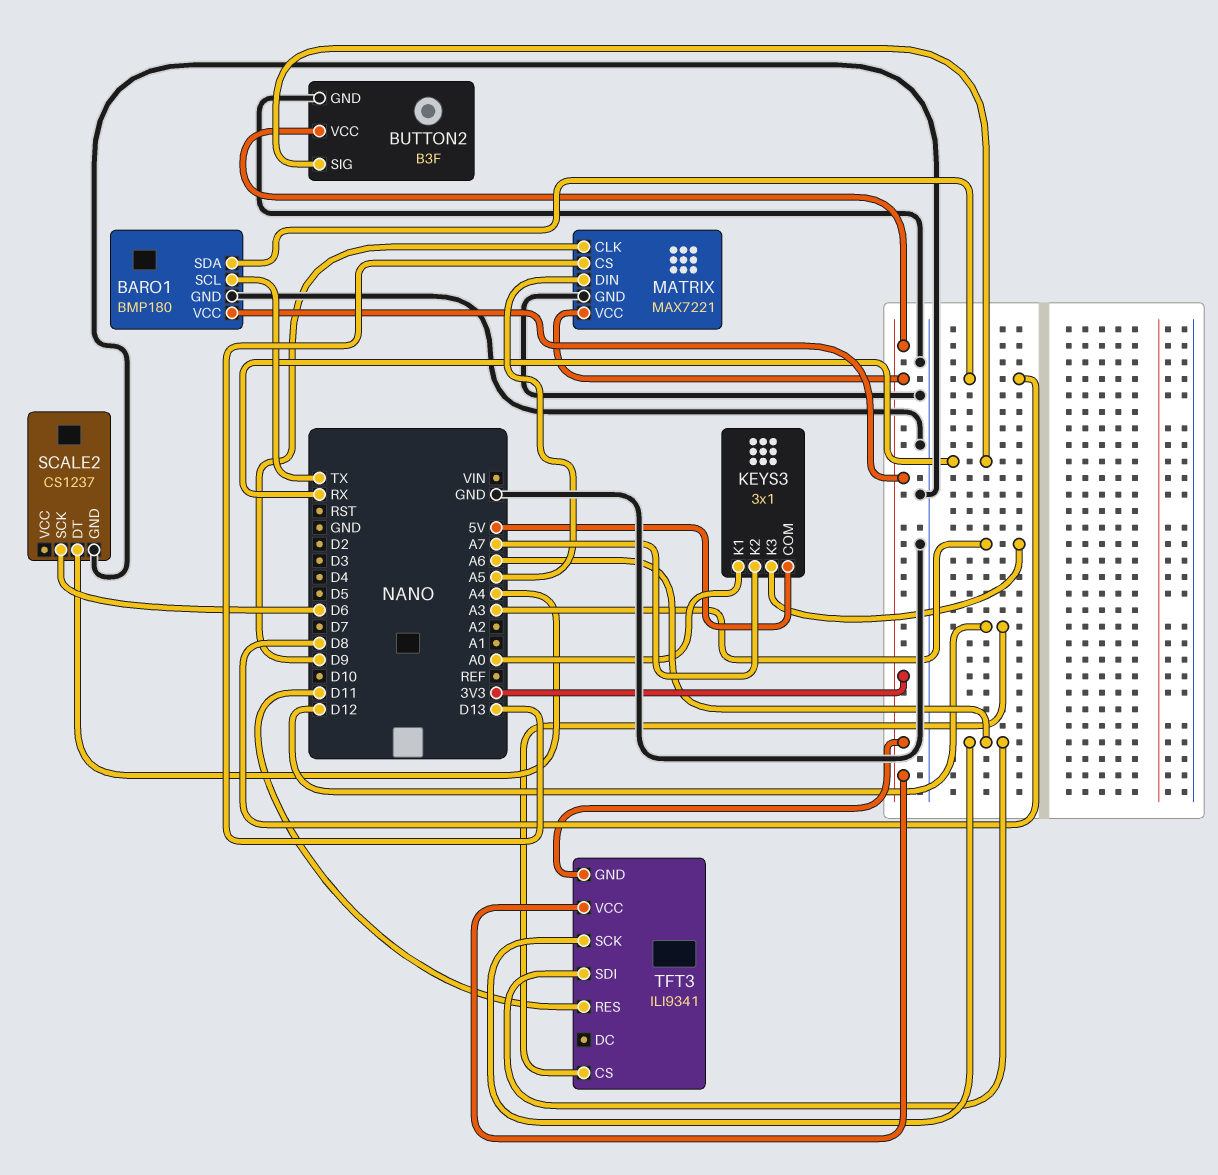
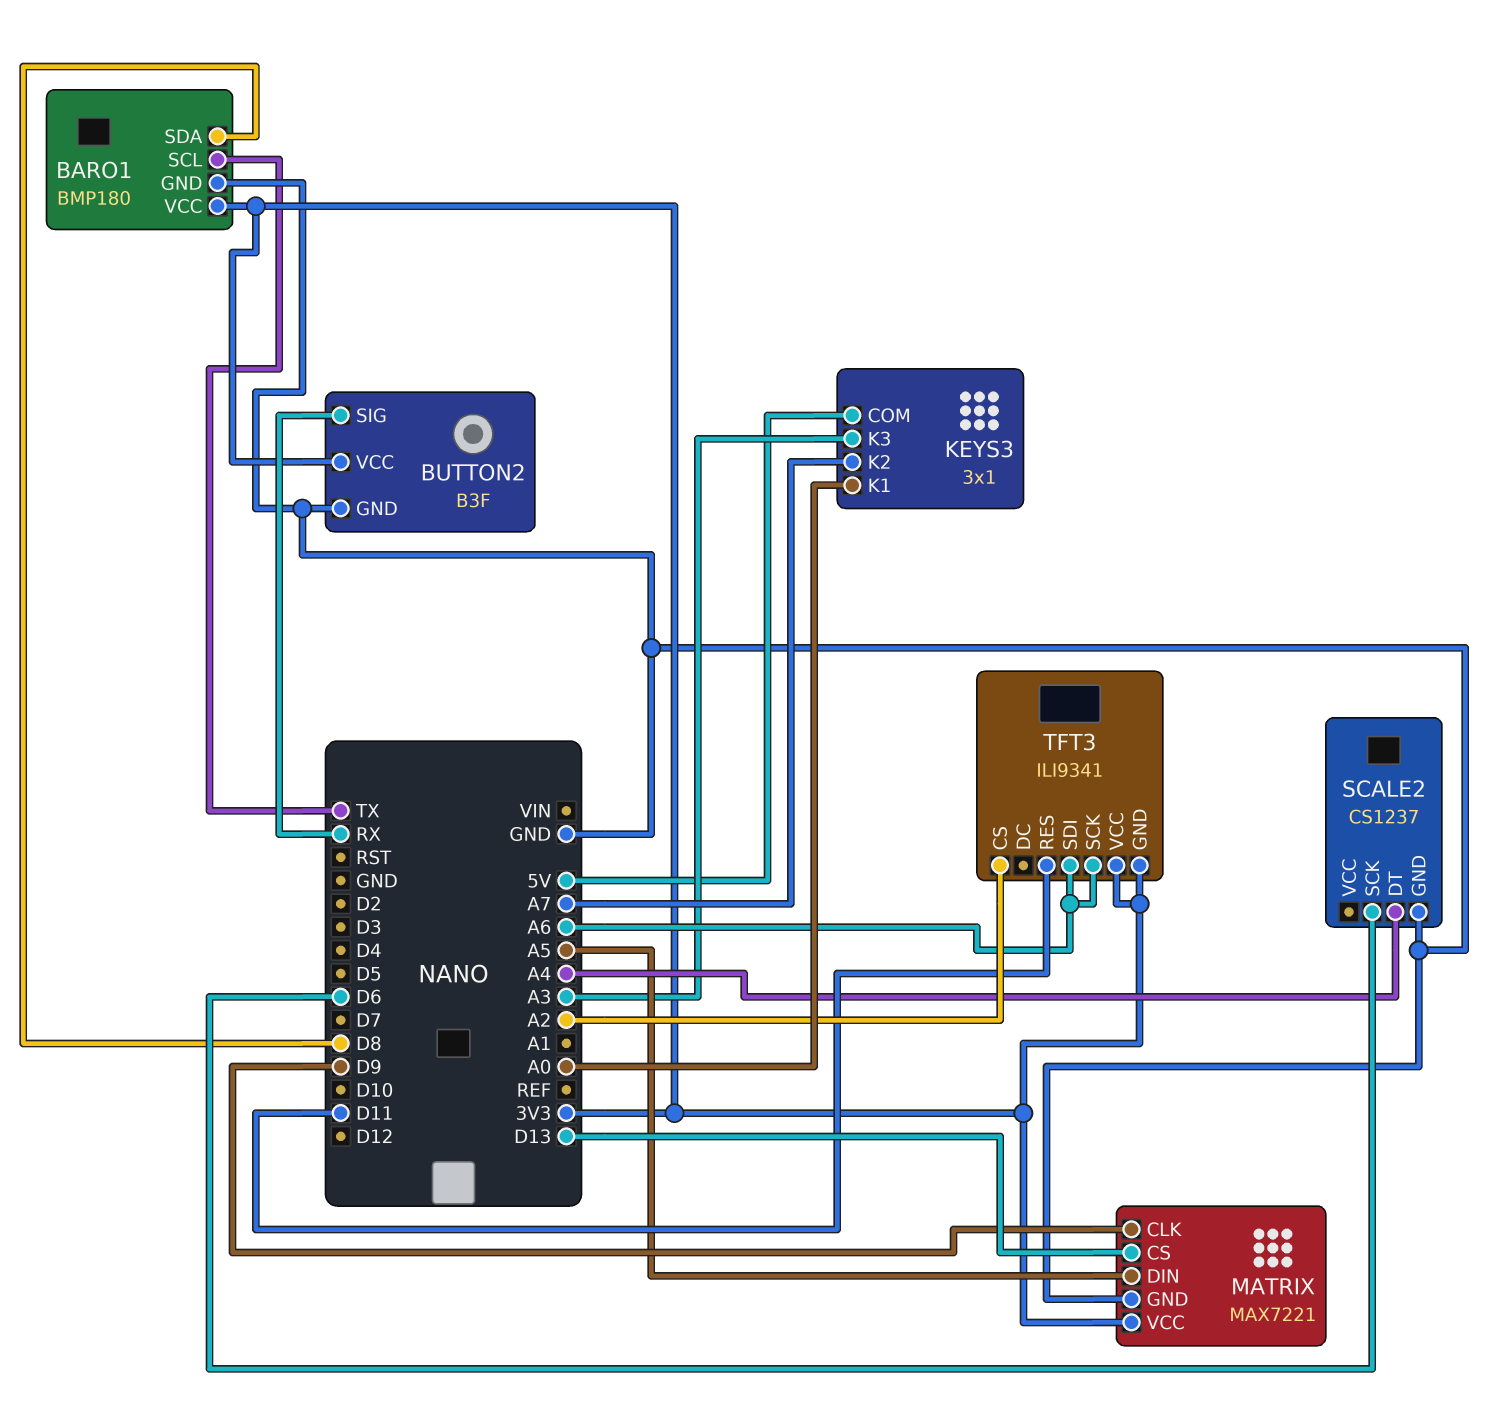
TFT3 pin CS: D12 -> A2

